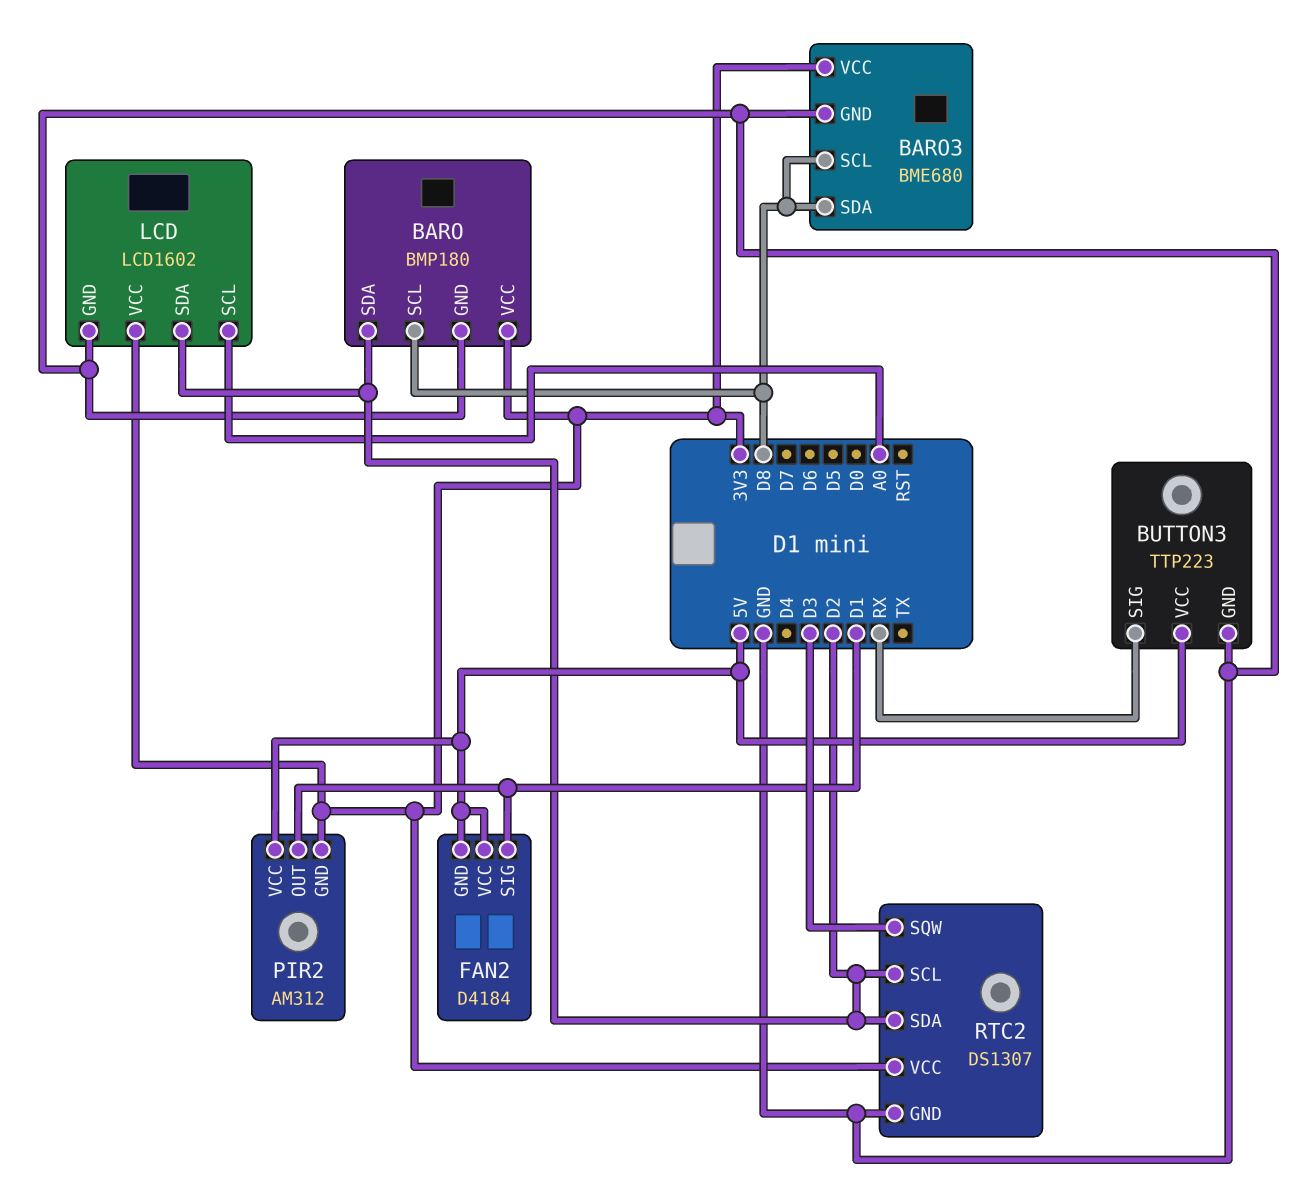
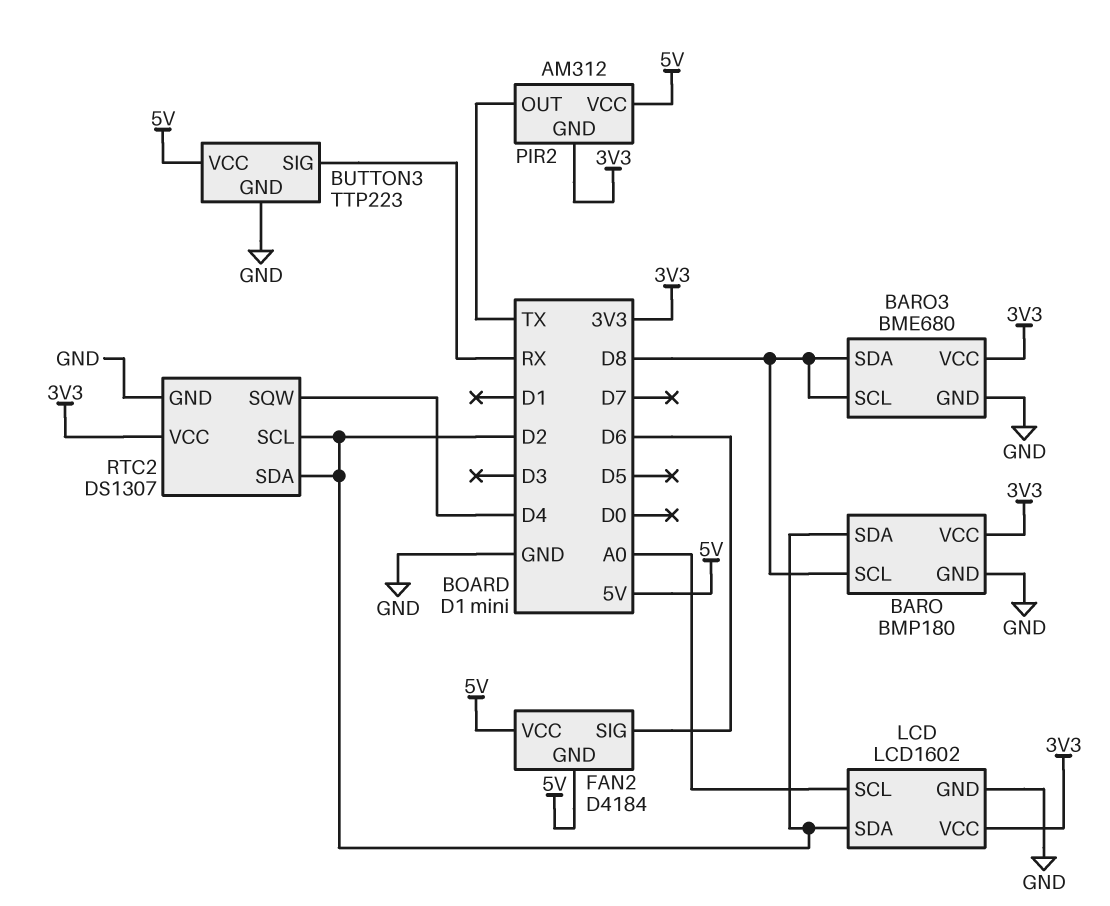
FAN2 pin SIG: D1 -> D6
PIR2 pin OUT: D1 -> TX
RTC2 pin SQW: D3 -> D4

